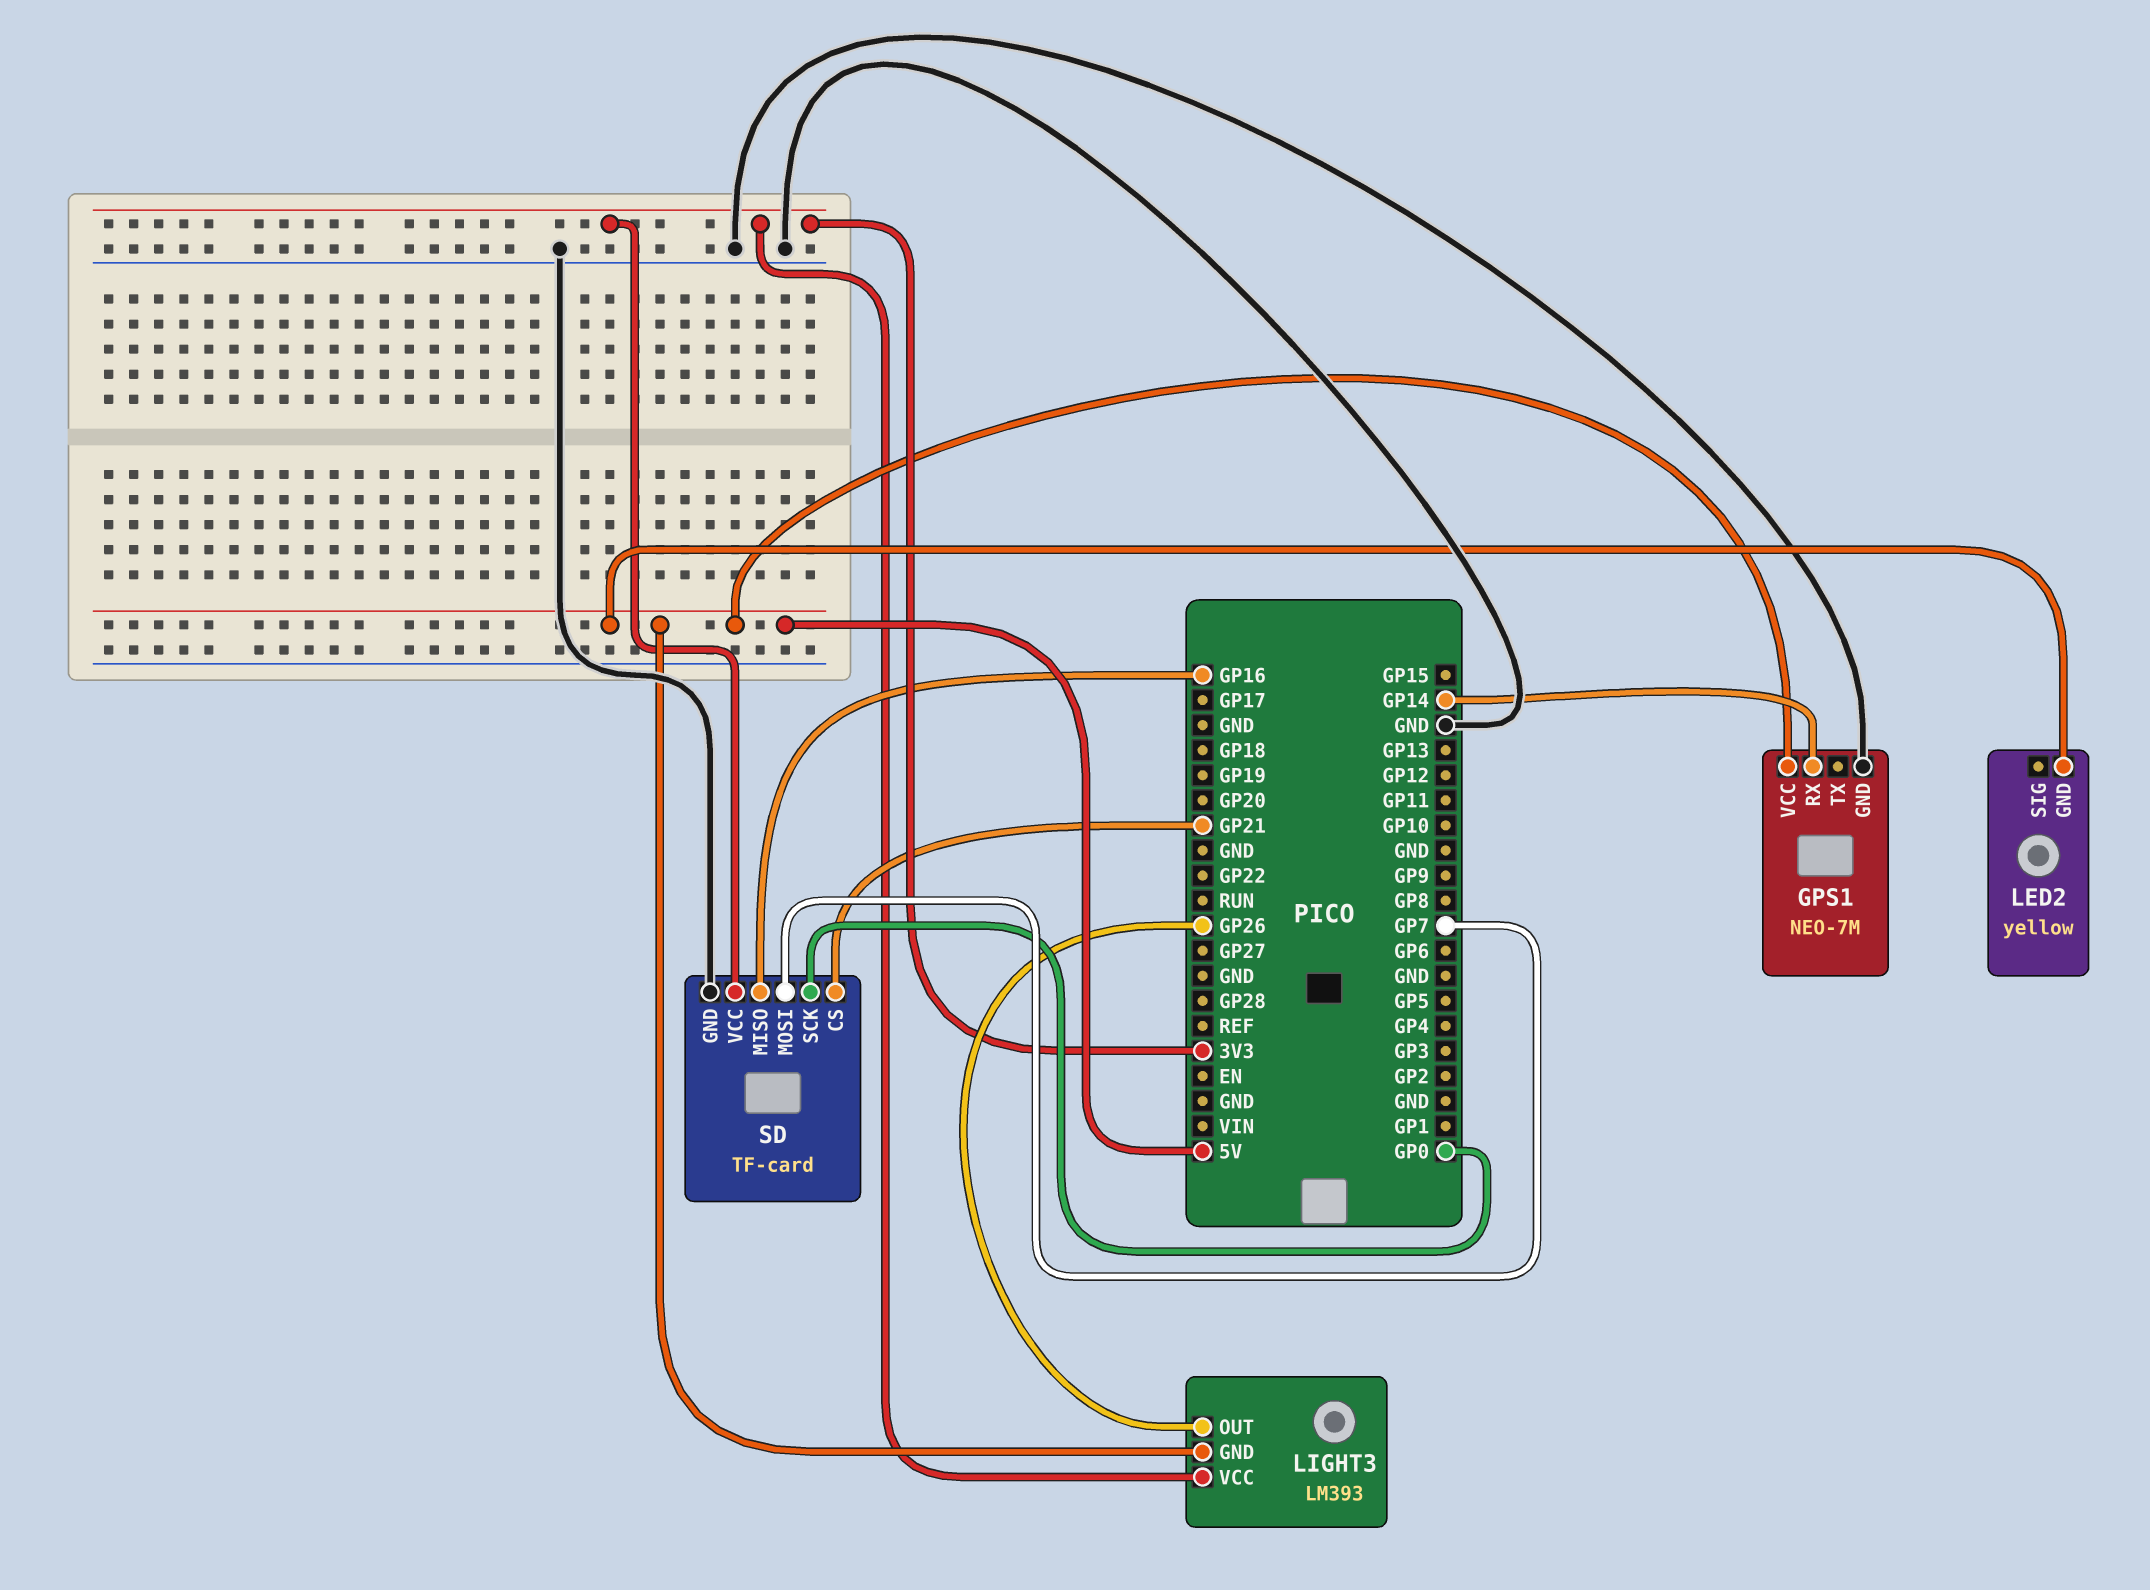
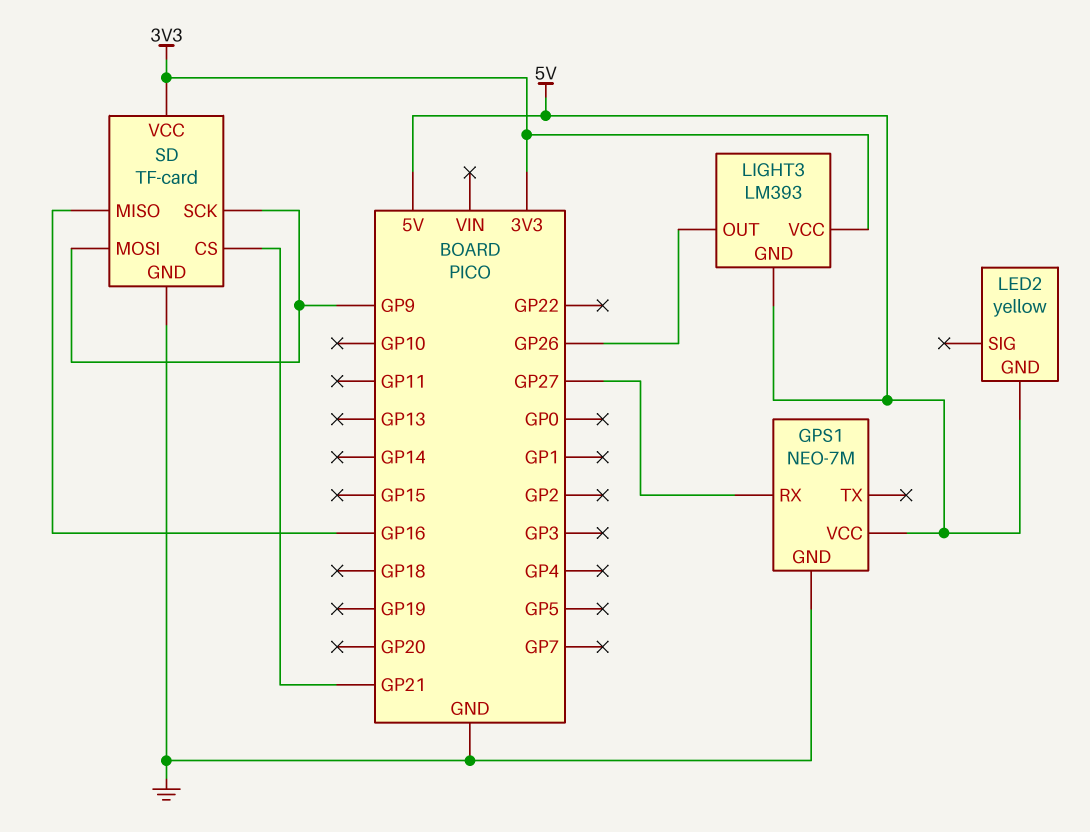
GPS1 pin RX: GP14 -> GP27
SD pin MOSI: GP7 -> GP9
SD pin SCK: GP0 -> GP9

